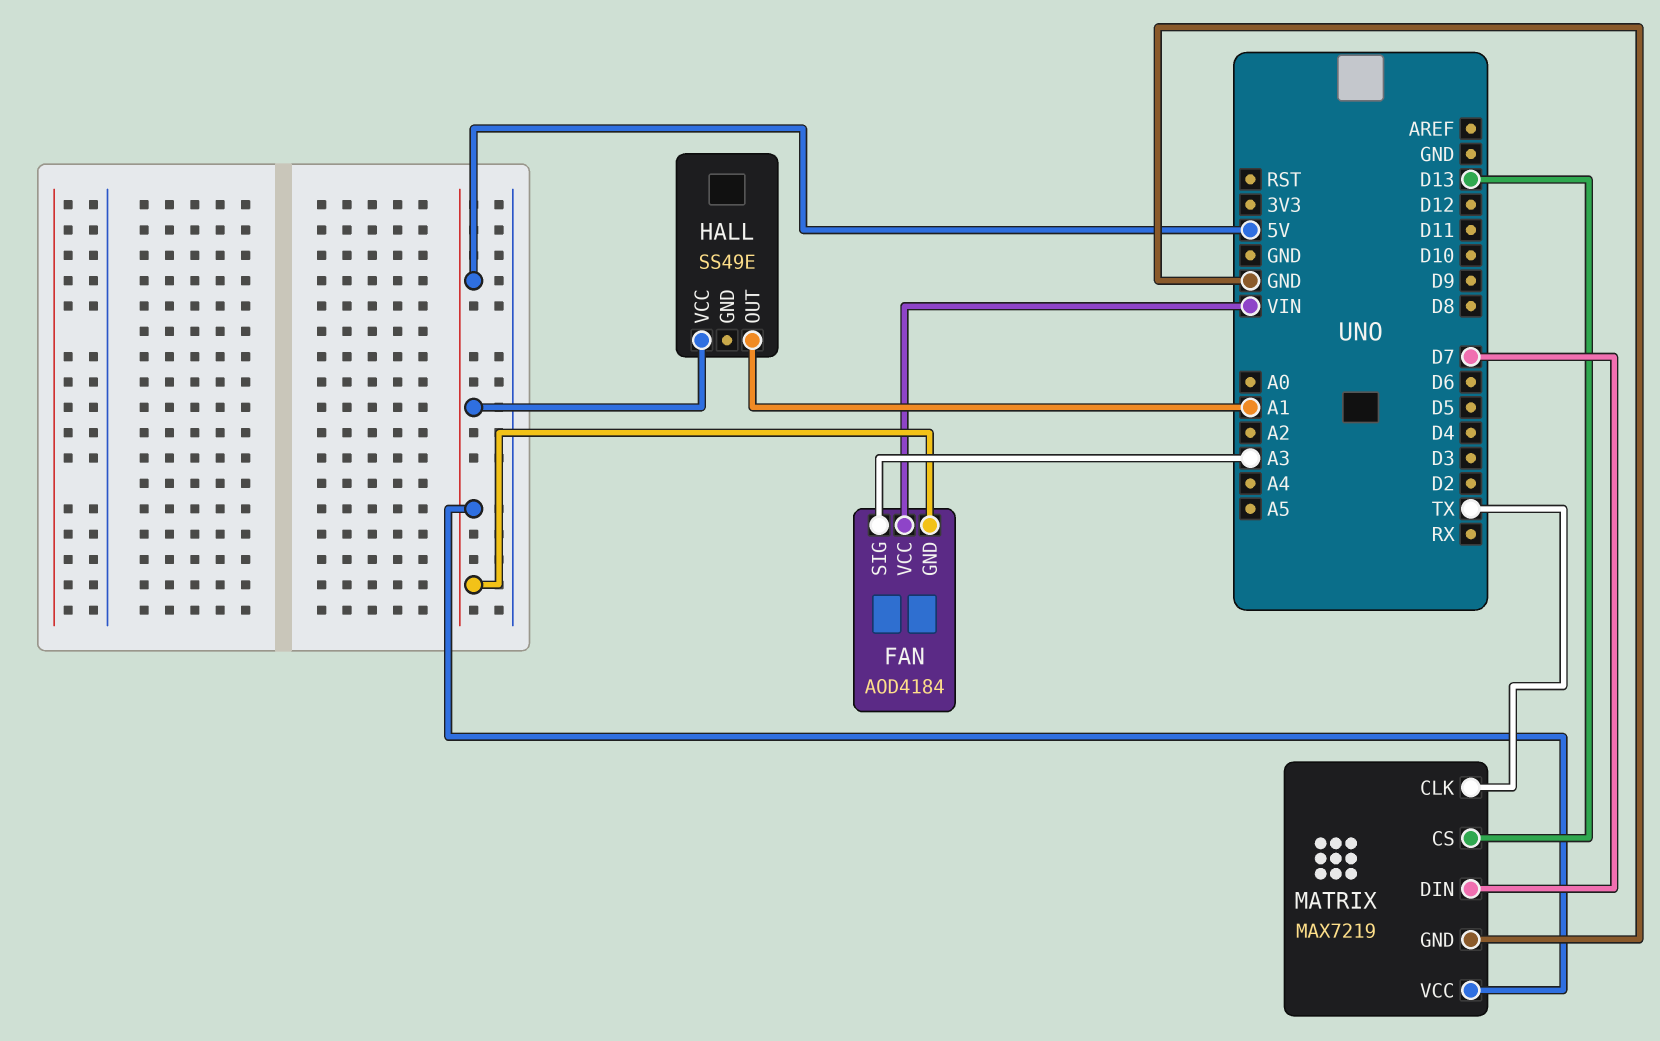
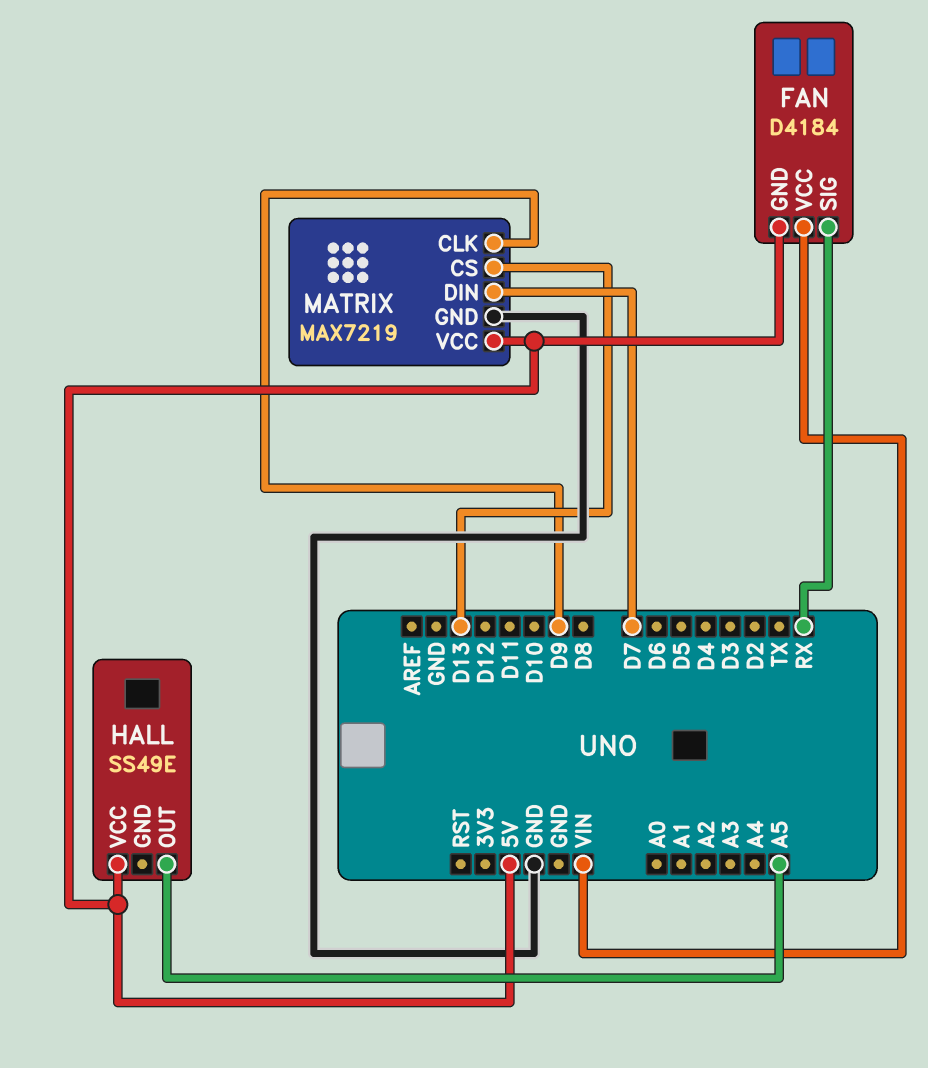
FAN: AOD4184 -> D4184
FAN pin SIG: A3 -> RX
HALL pin OUT: A1 -> A5
MATRIX pin CLK: TX -> D9

